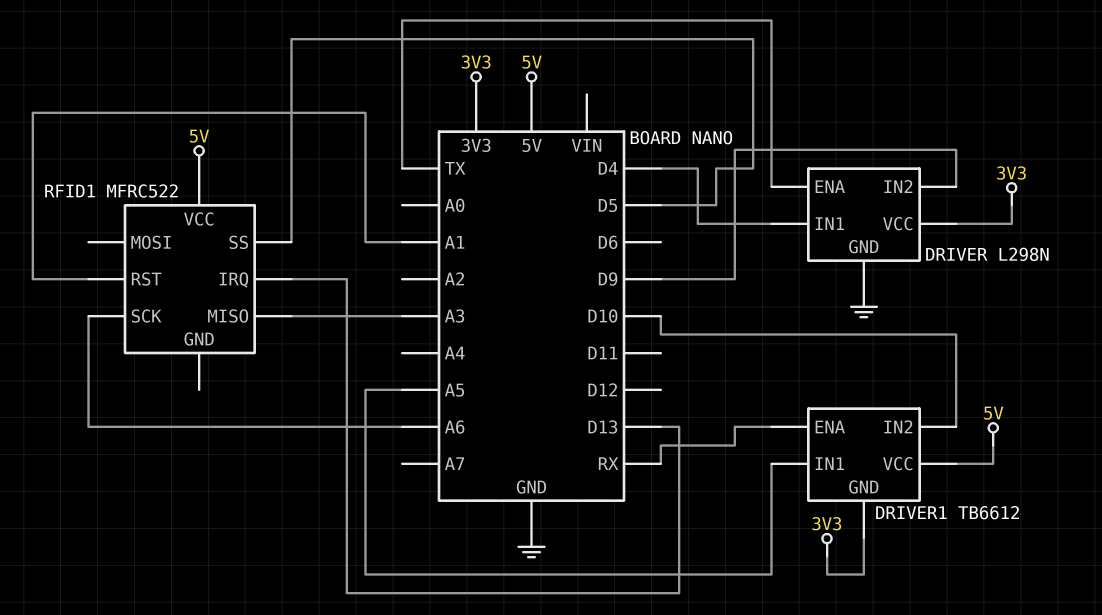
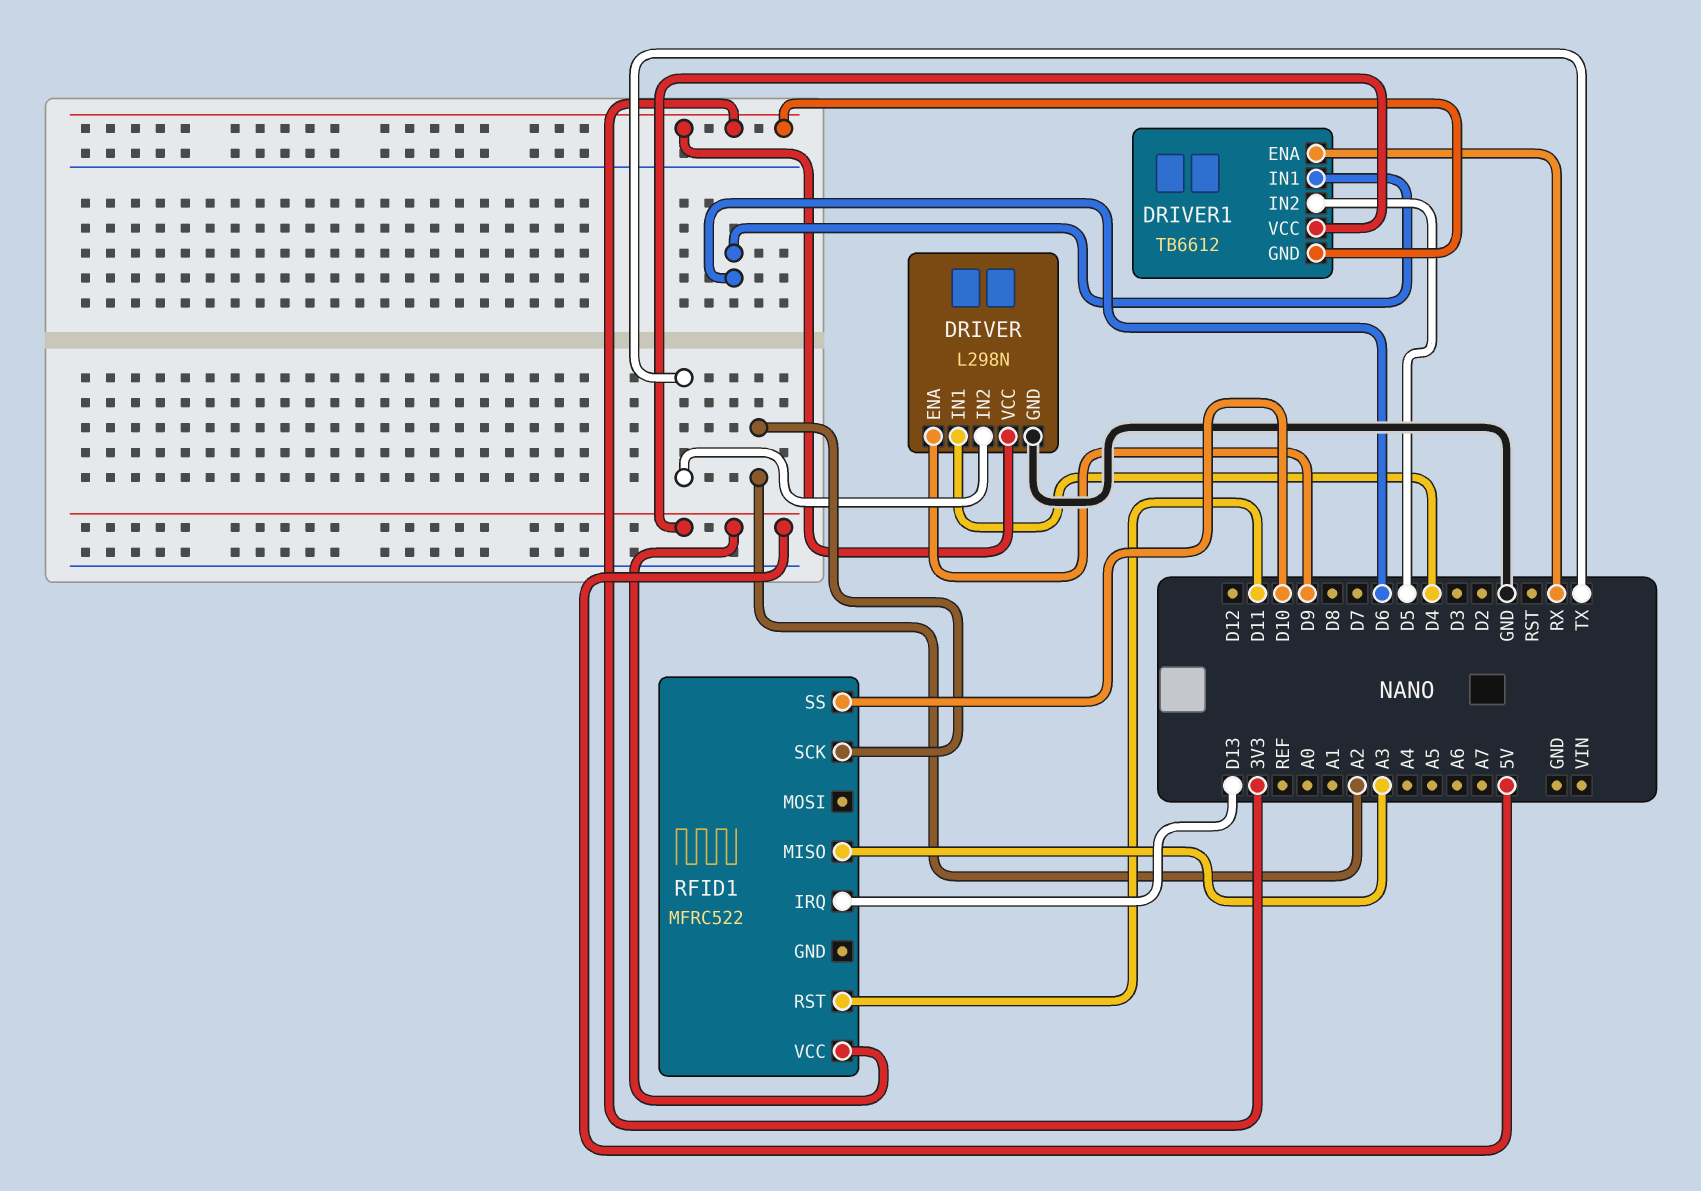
DRIVER pin ENA: TX -> D9
DRIVER pin IN2: D9 -> TX
DRIVER1 pin IN1: A5 -> D6
DRIVER1 pin IN2: D10 -> D5
RFID1 pin RST: A1 -> D11
RFID1 pin SCK: A6 -> A2
RFID1 pin SS: D5 -> D10

